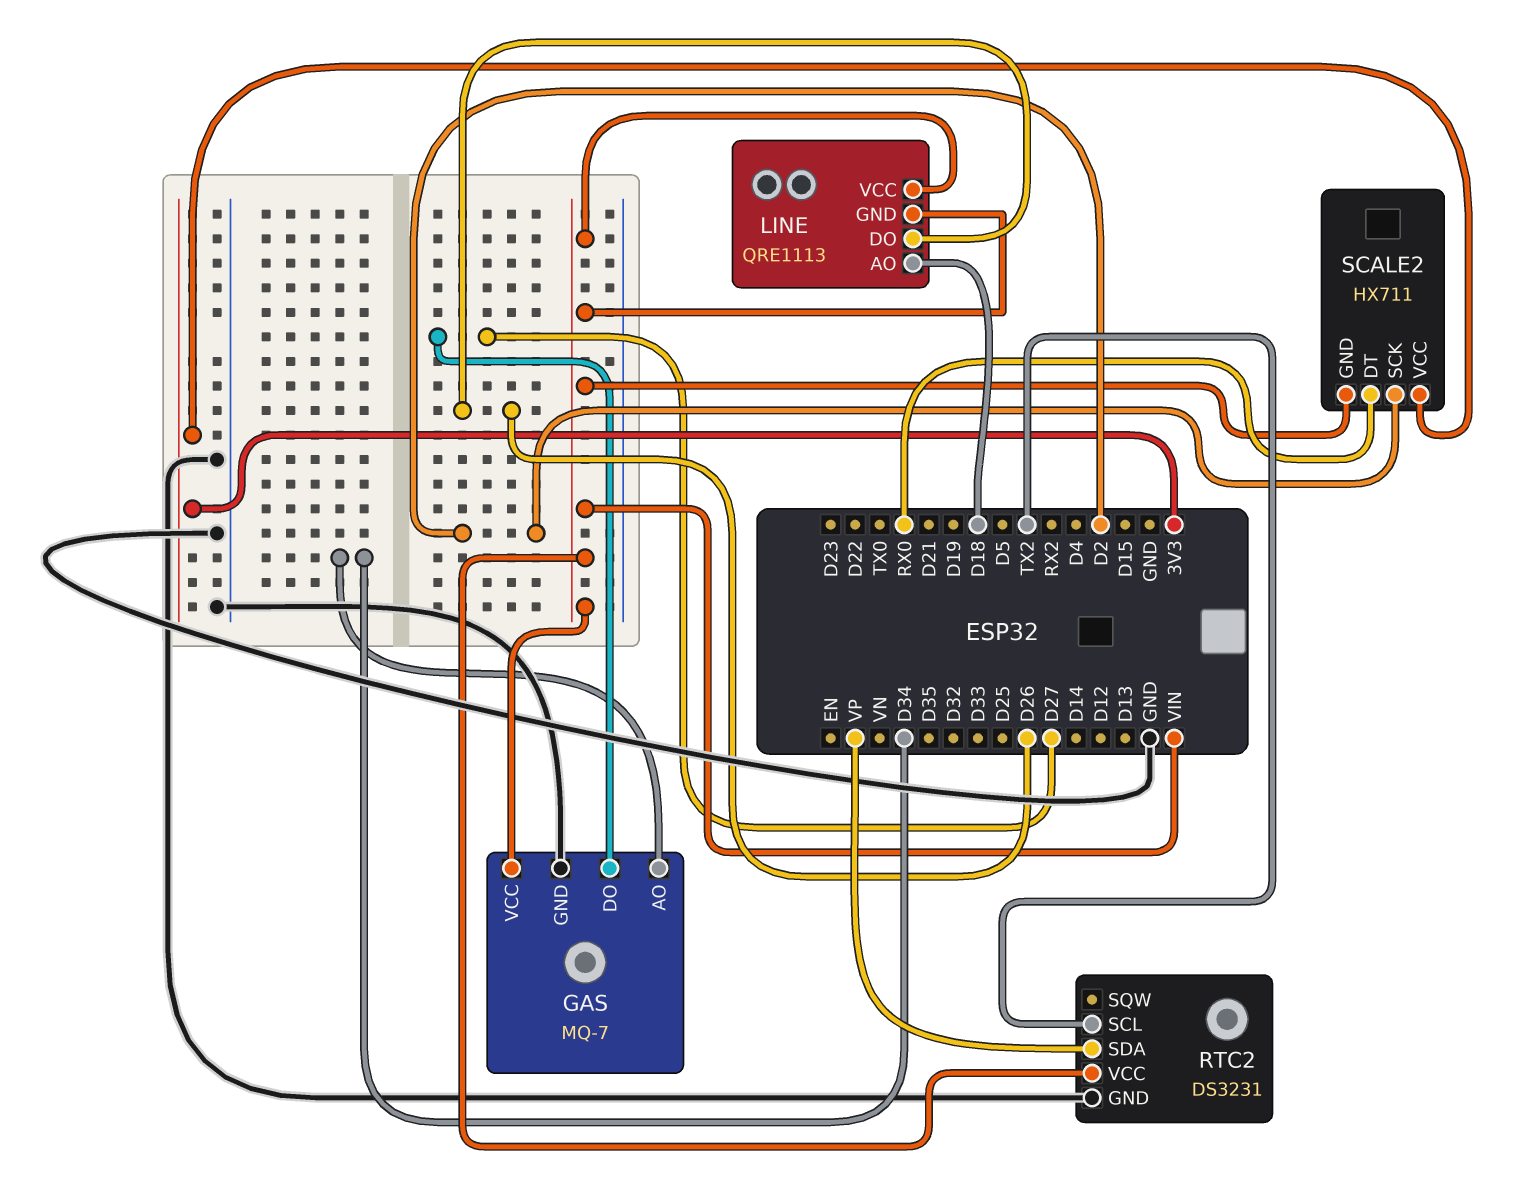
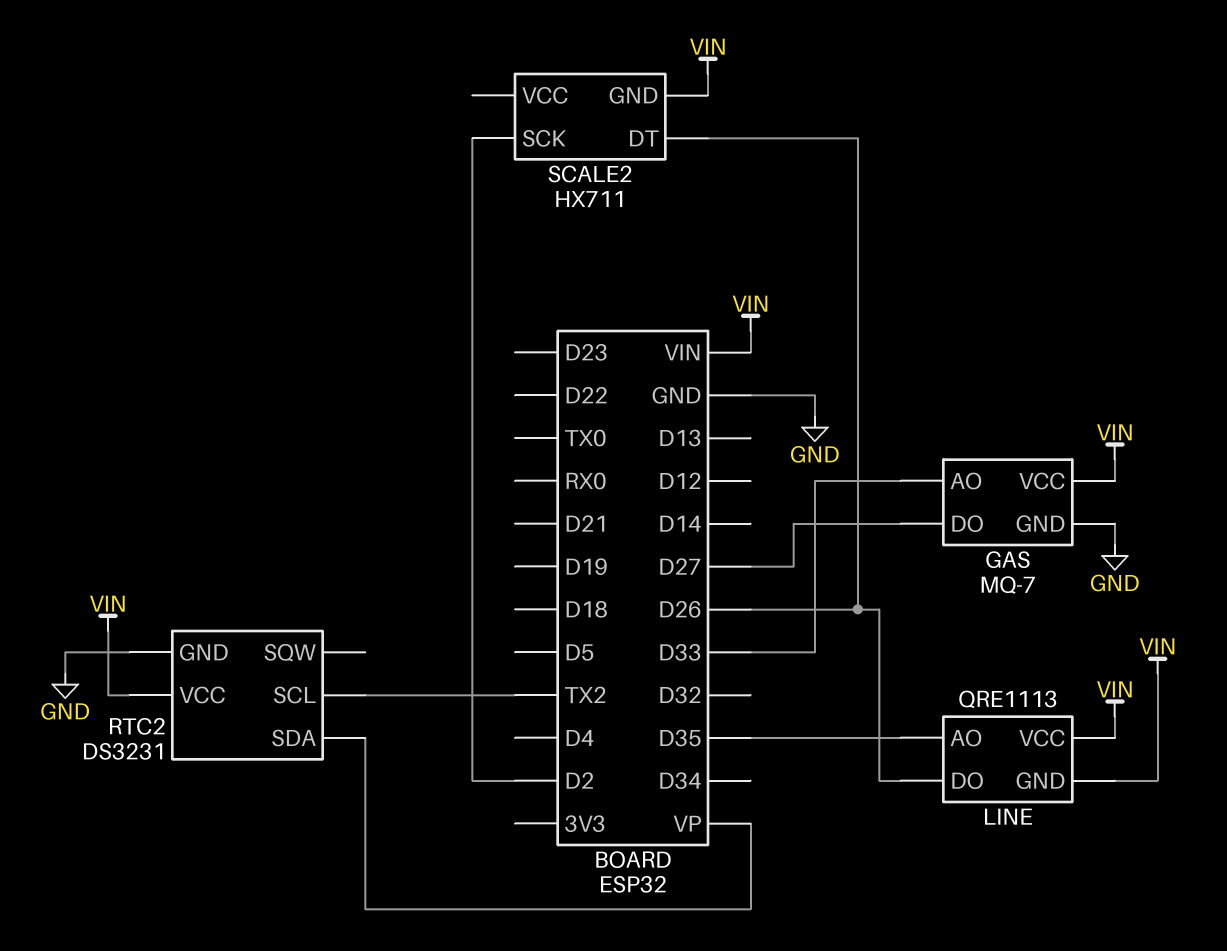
GAS pin AO: D34 -> D33
LINE pin AO: D18 -> D35
SCALE2 pin DT: RX0 -> D26
SCALE2 pin VCC: 3V3 -> none

